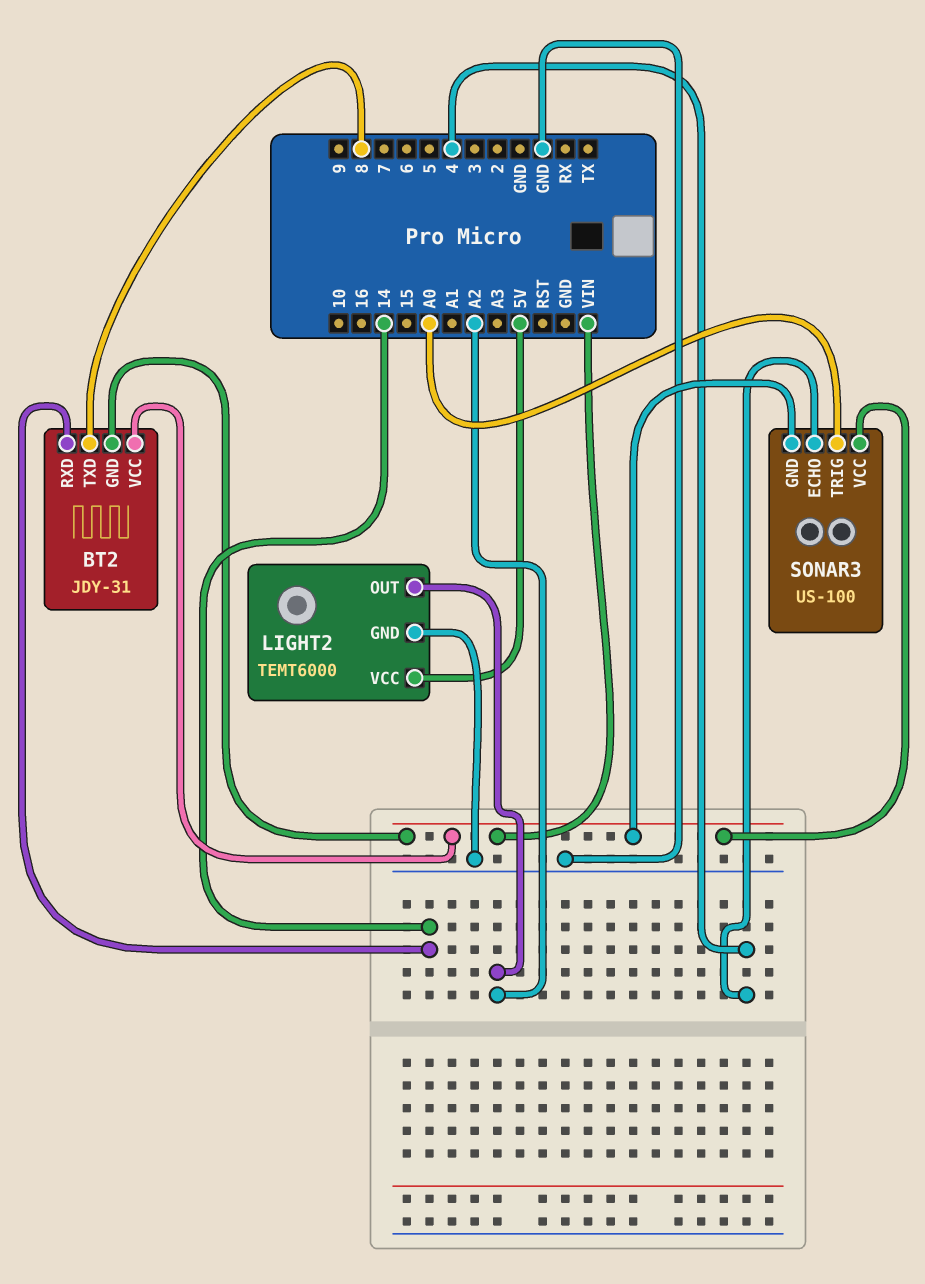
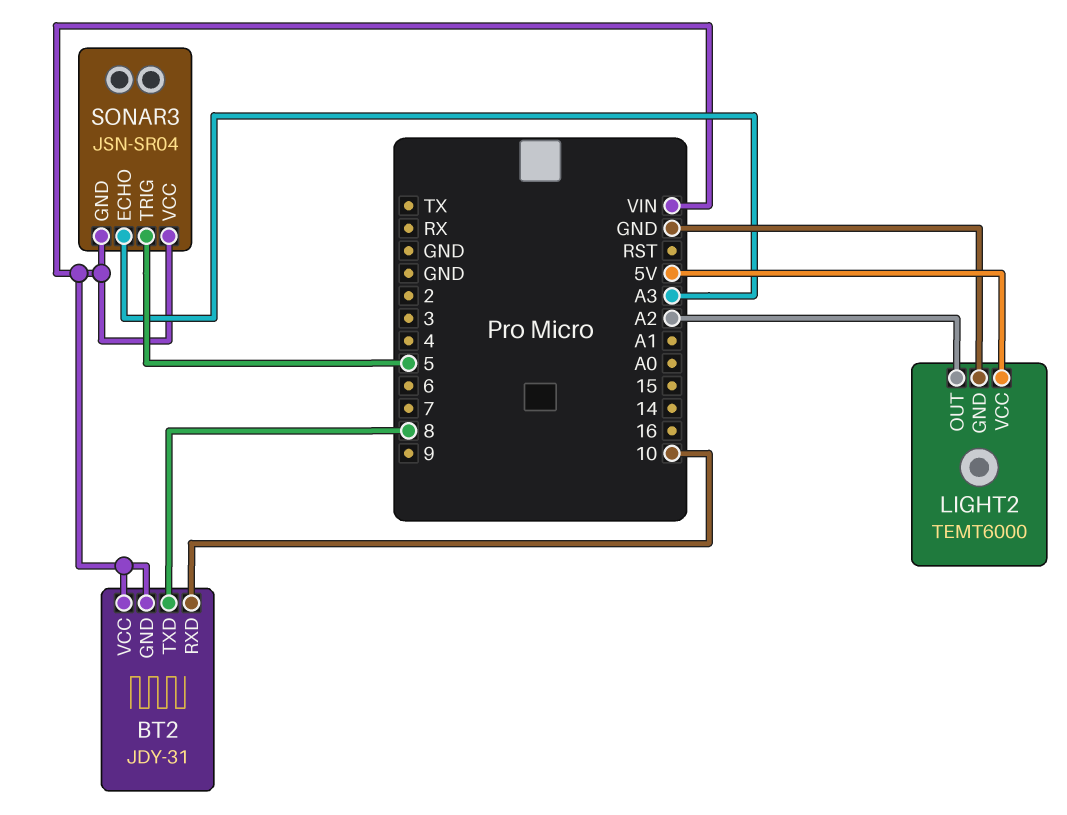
BT2 pin RXD: 14 -> 10
SONAR3: US-100 -> JSN-SR04
SONAR3 pin ECHO: 4 -> A3
SONAR3 pin TRIG: A0 -> 5

